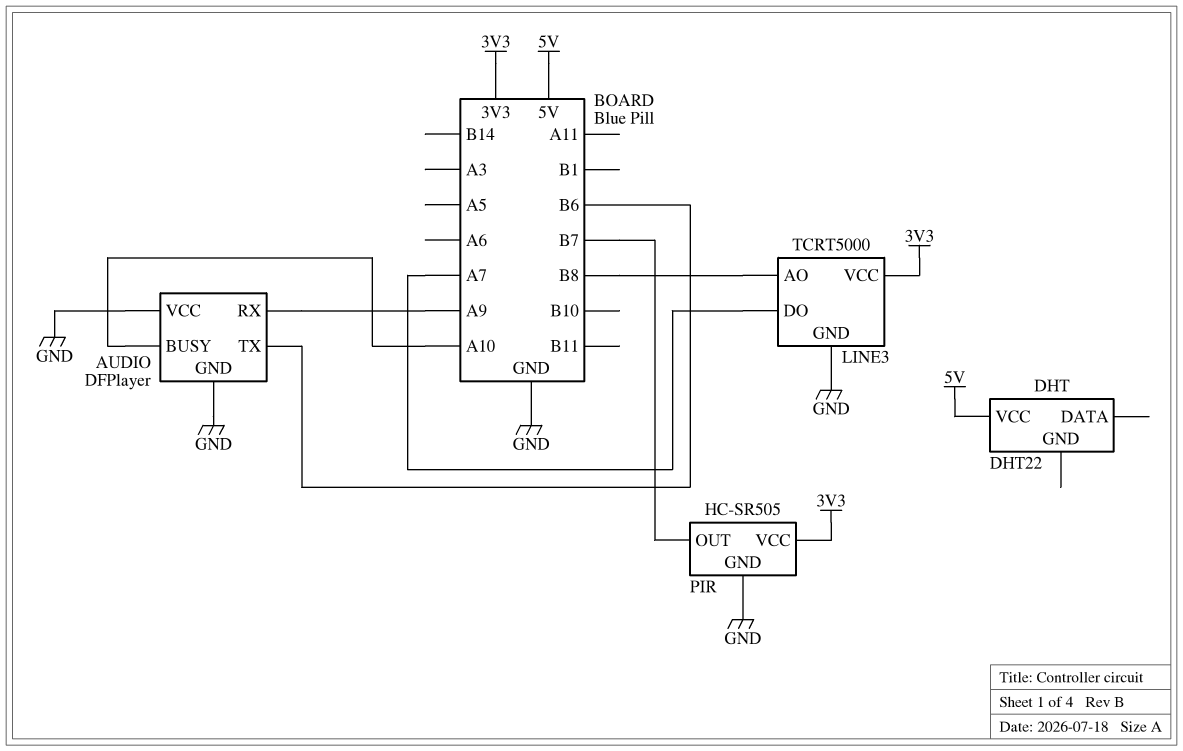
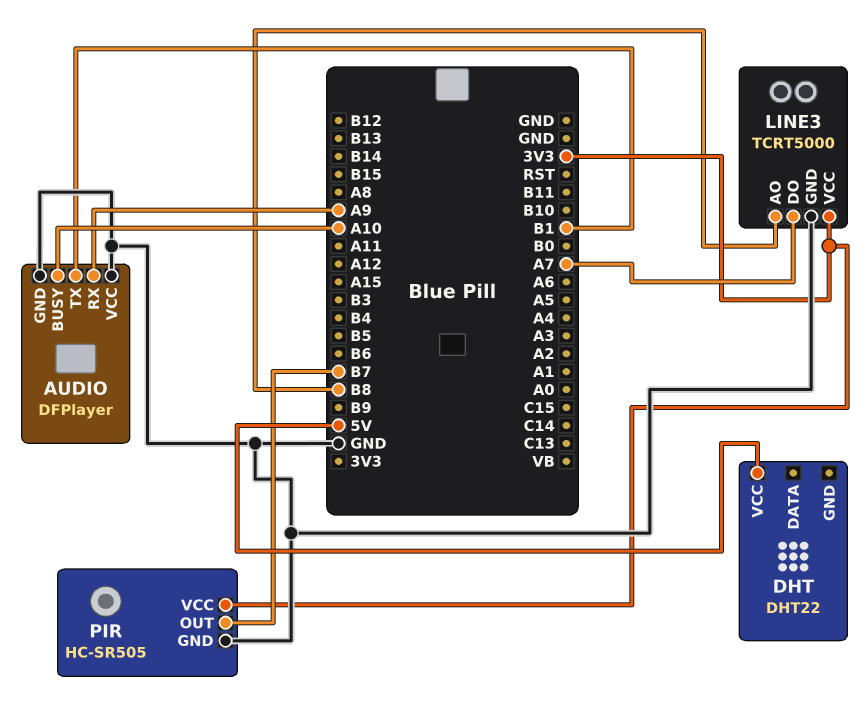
AUDIO pin TX: B6 -> B1

